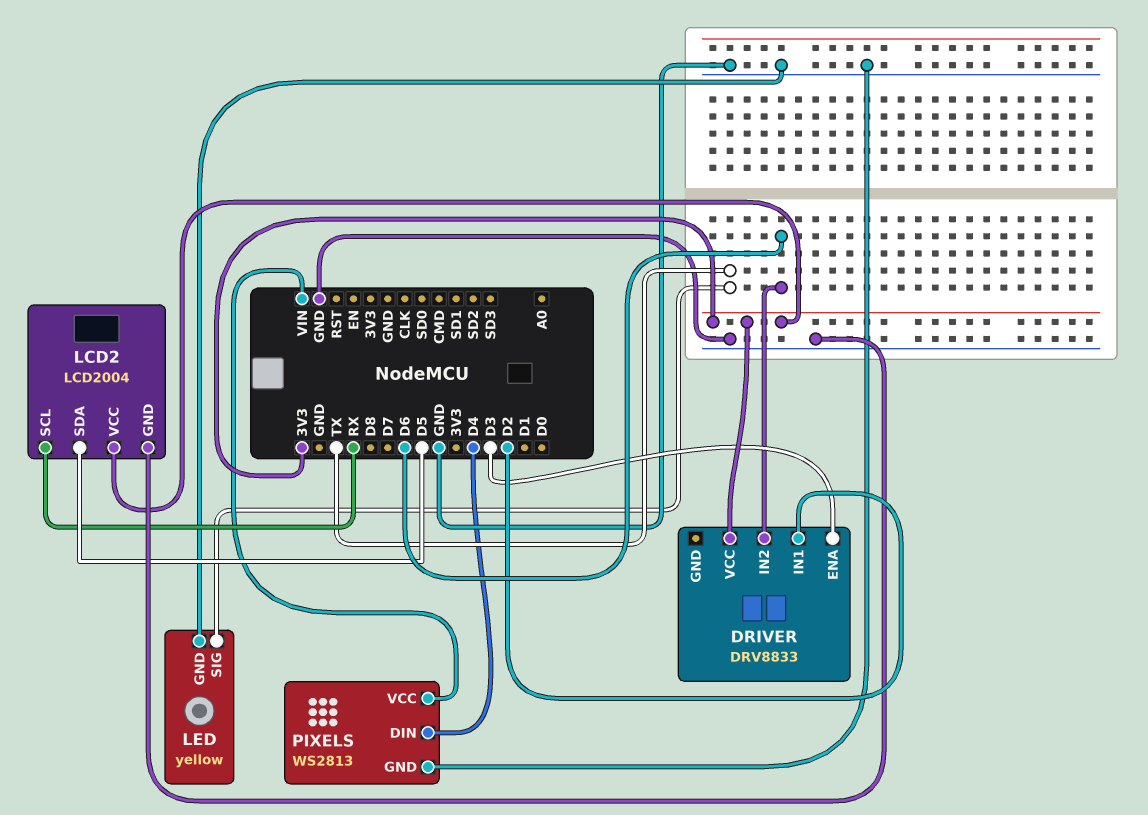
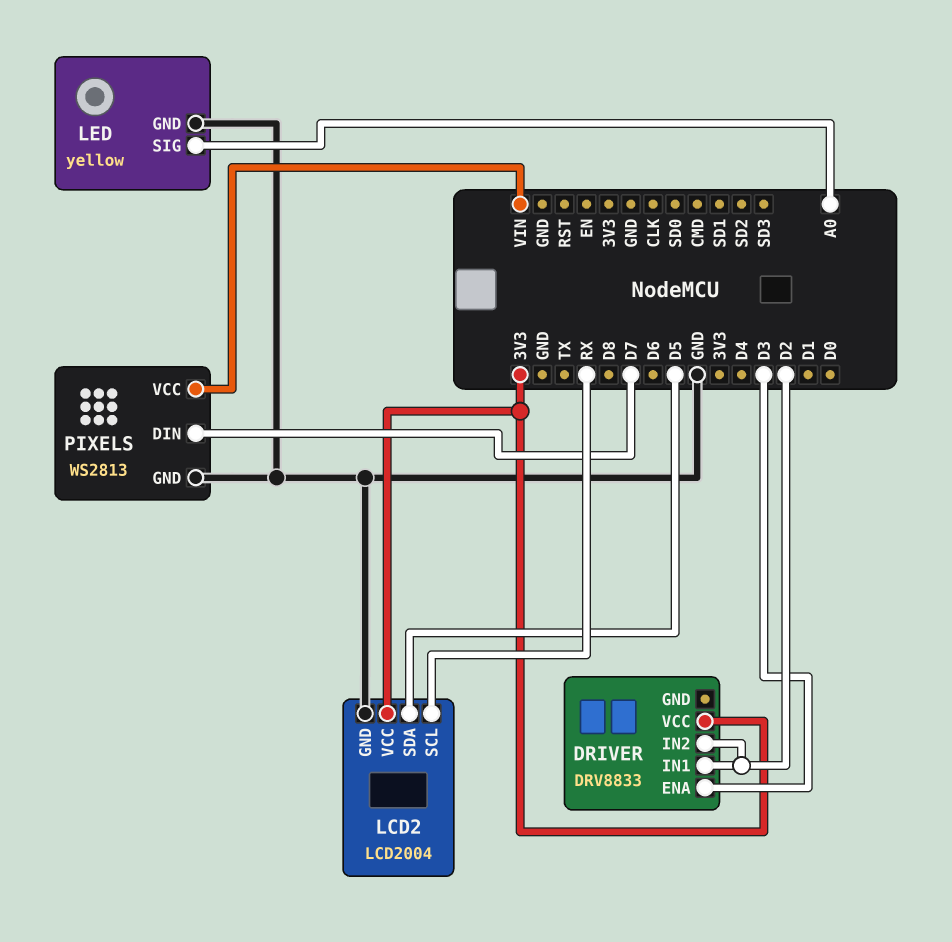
DRIVER pin IN2: D6 -> D2
LED pin SIG: TX -> A0
PIXELS pin DIN: D4 -> D7

